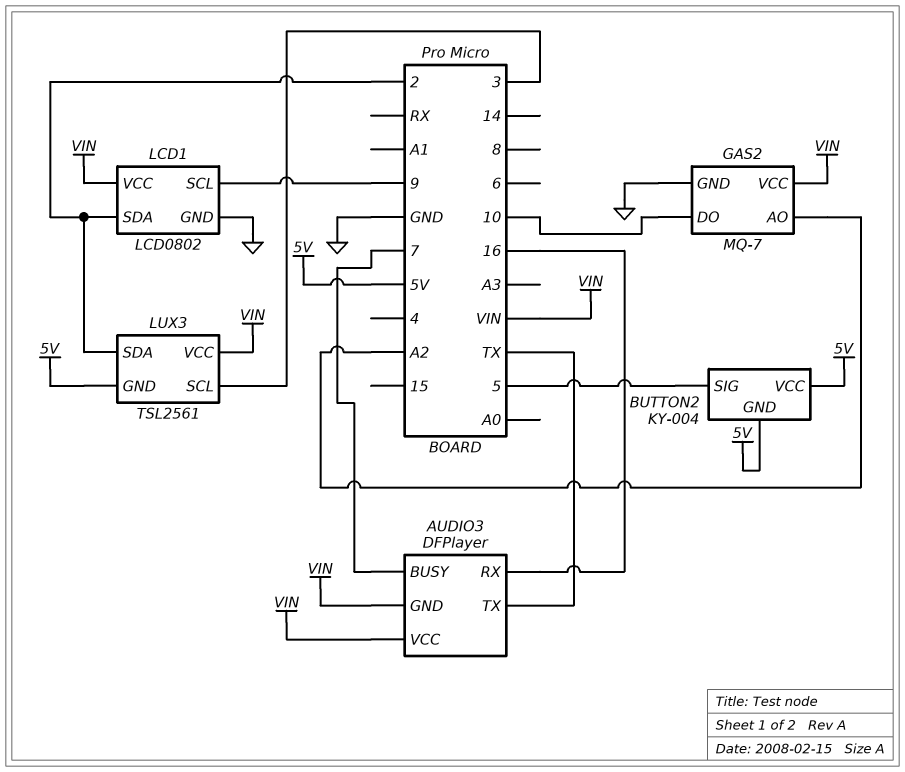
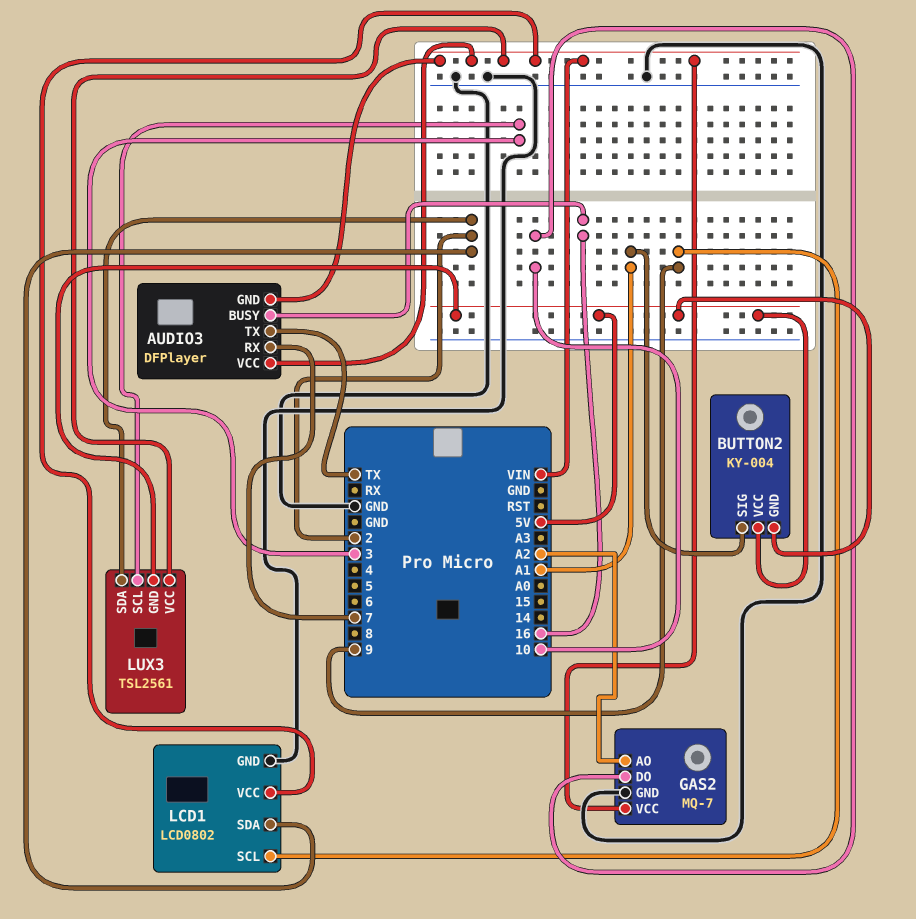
AUDIO3 pin BUSY: 7 -> 16
AUDIO3 pin RX: 16 -> 7
BUTTON2 pin SIG: 5 -> A1

